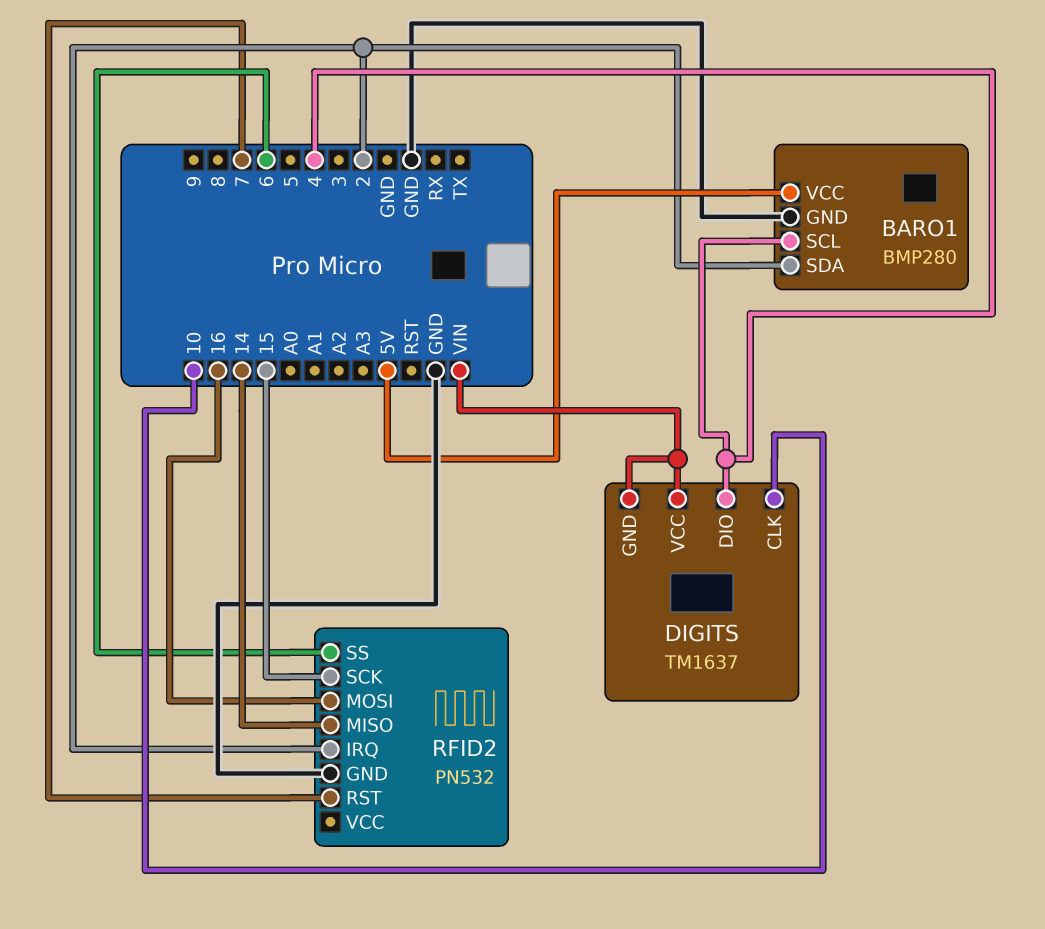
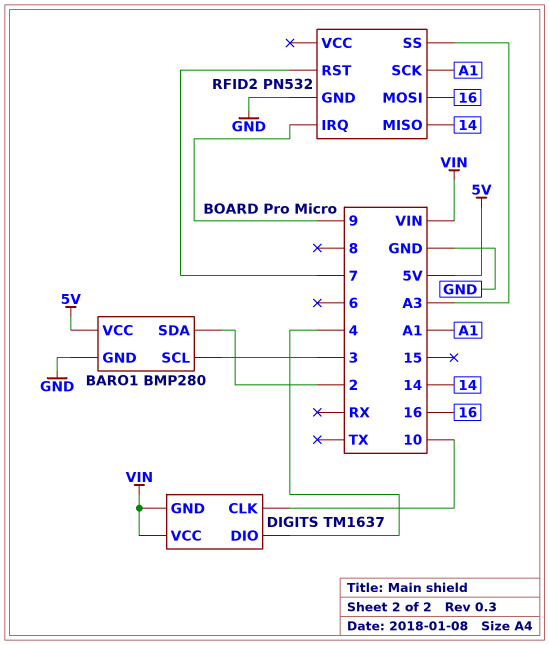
BARO1 pin SCL: 4 -> 3
RFID2 pin IRQ: 2 -> 9
RFID2 pin SCK: 15 -> A1
RFID2 pin SS: 6 -> A3

